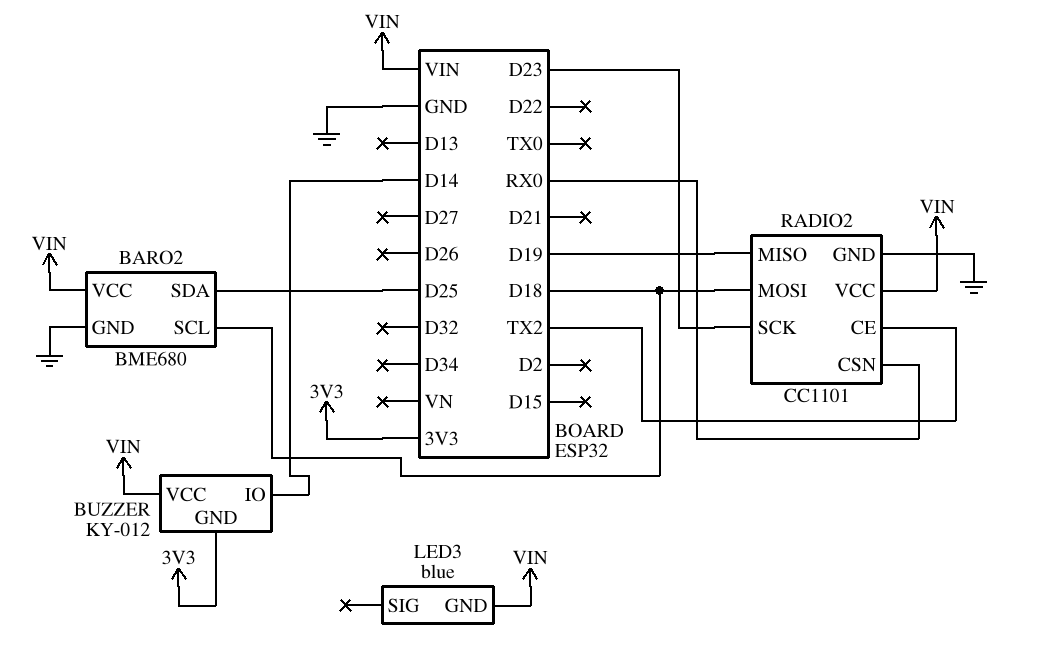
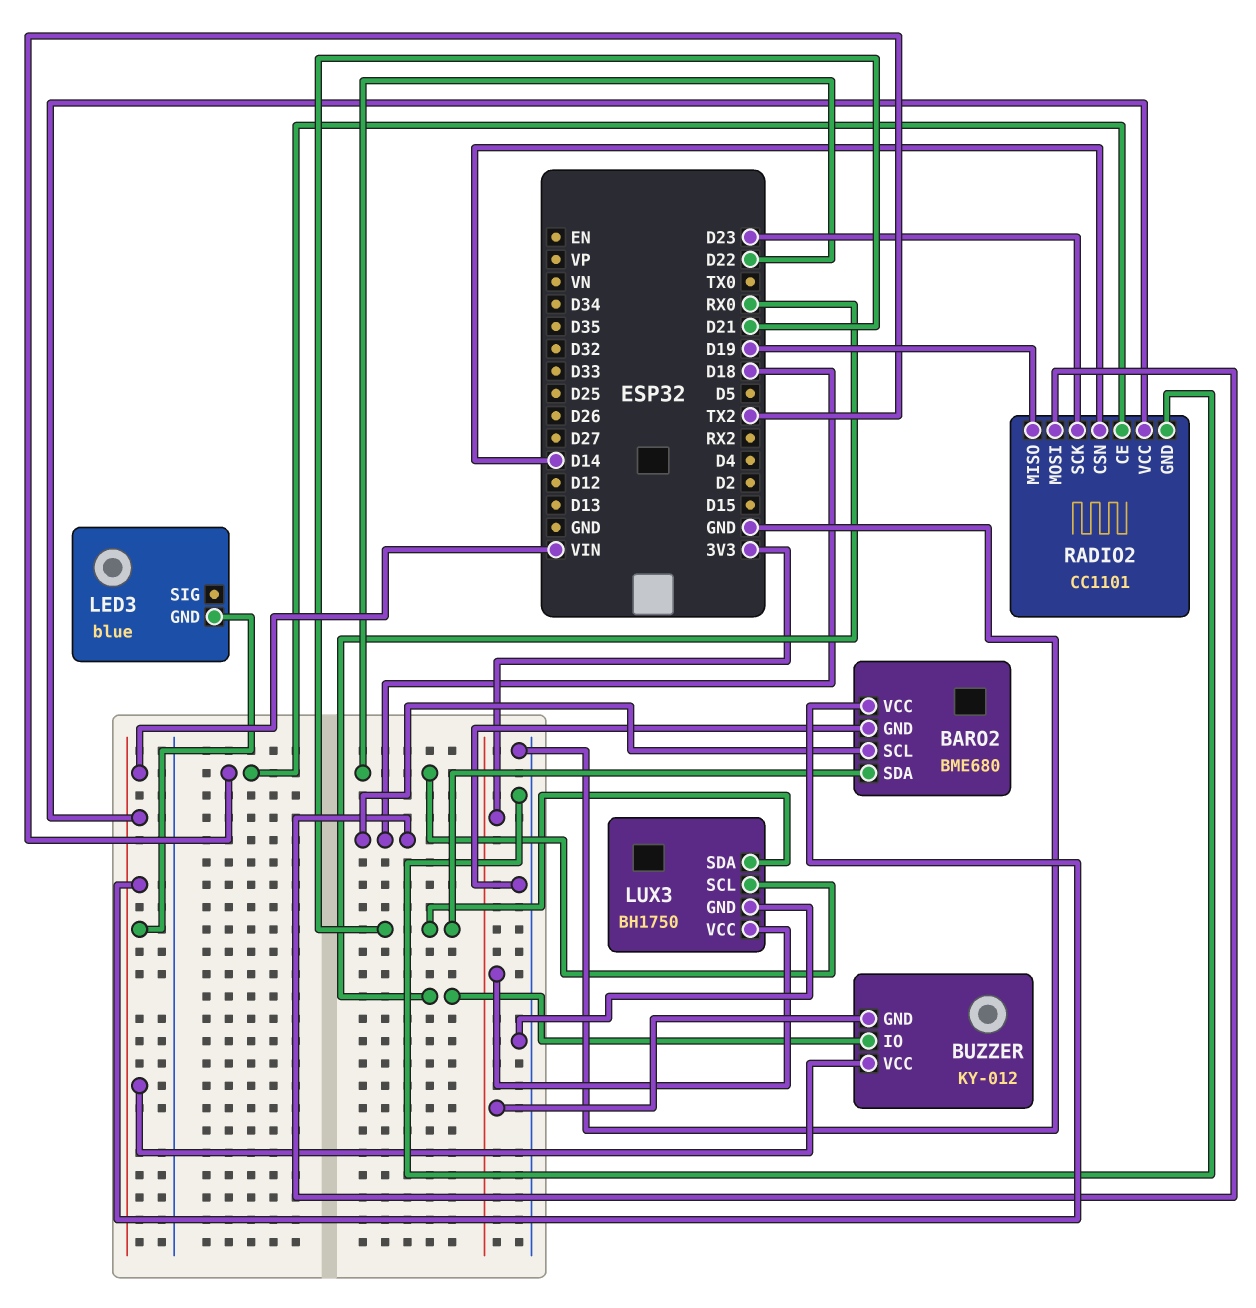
BARO2 pin SDA: D25 -> D21
BUZZER pin IO: D14 -> RX0
LUX3: none -> BH1750
LUX3 pin GND: none -> GND
LUX3 pin SCL: none -> D22
LUX3 pin SDA: none -> D21
LUX3 pin VCC: none -> 3V3
RADIO2 pin CSN: RX0 -> D14

